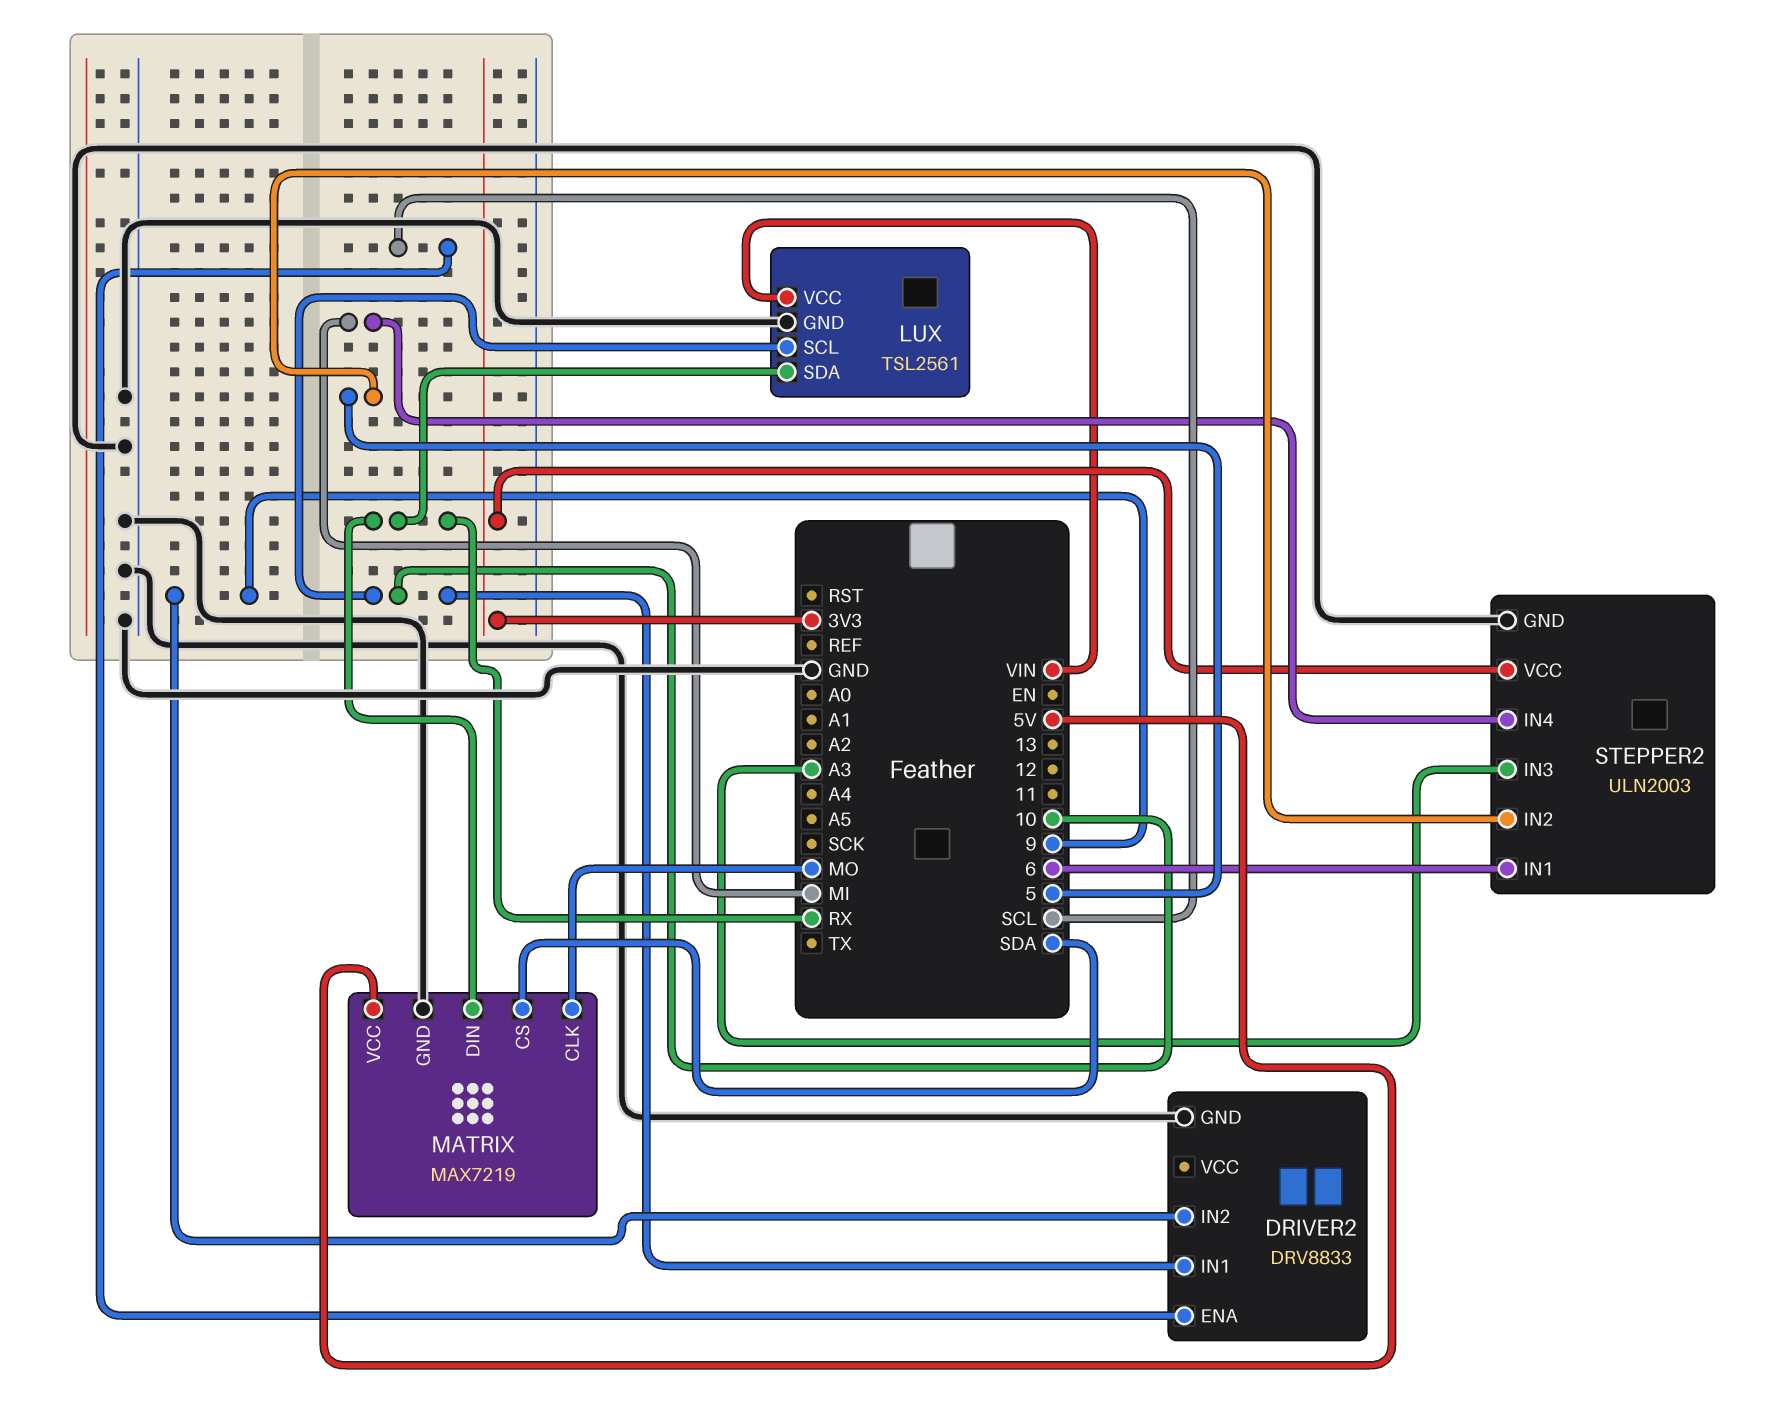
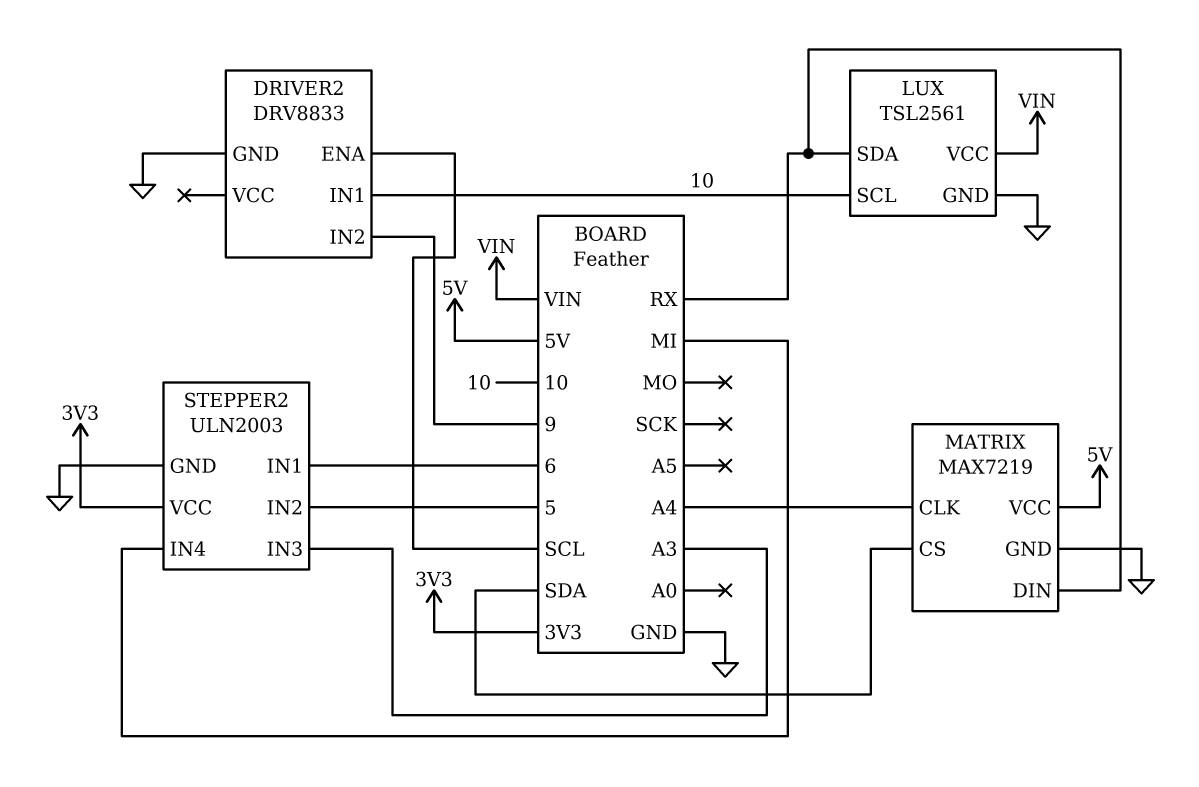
MATRIX pin CLK: MO -> A4

